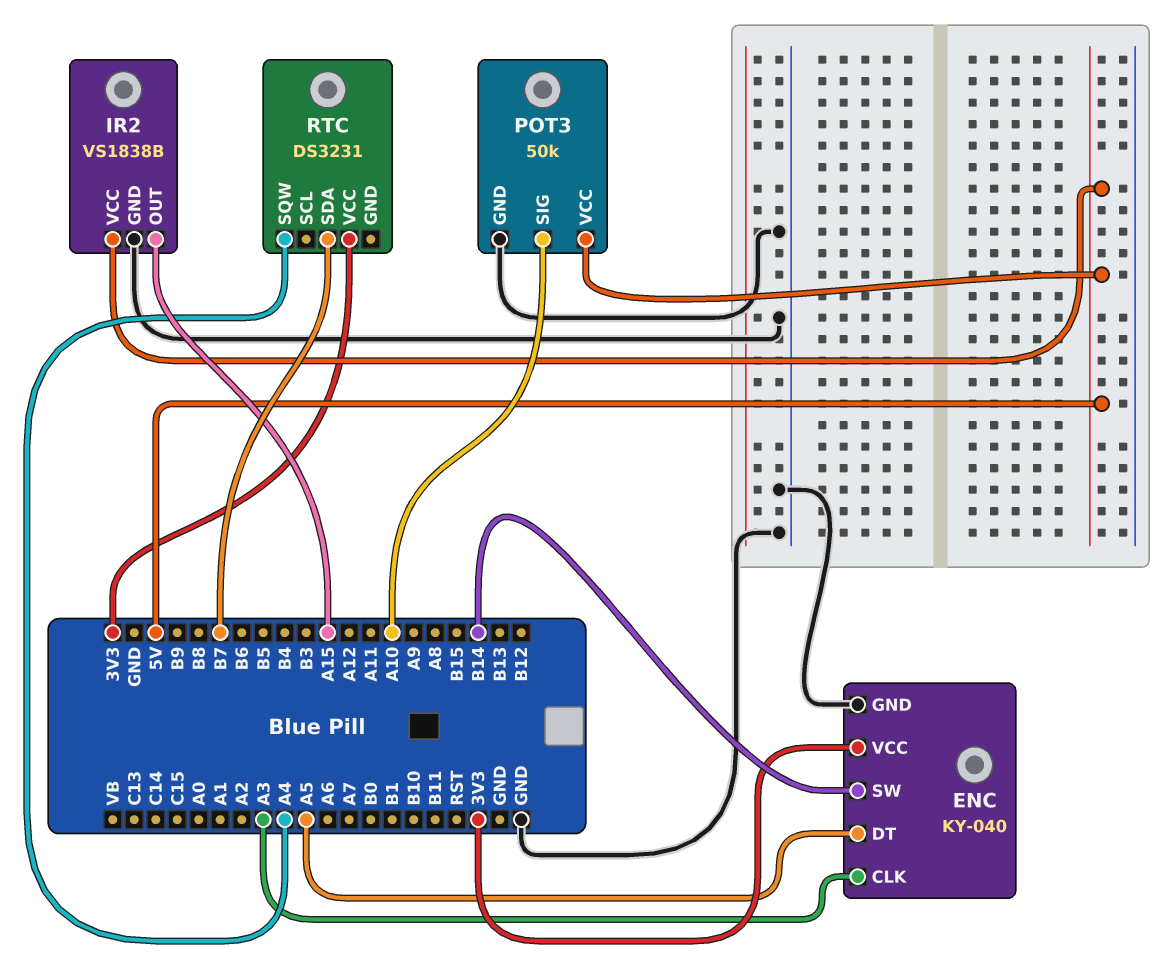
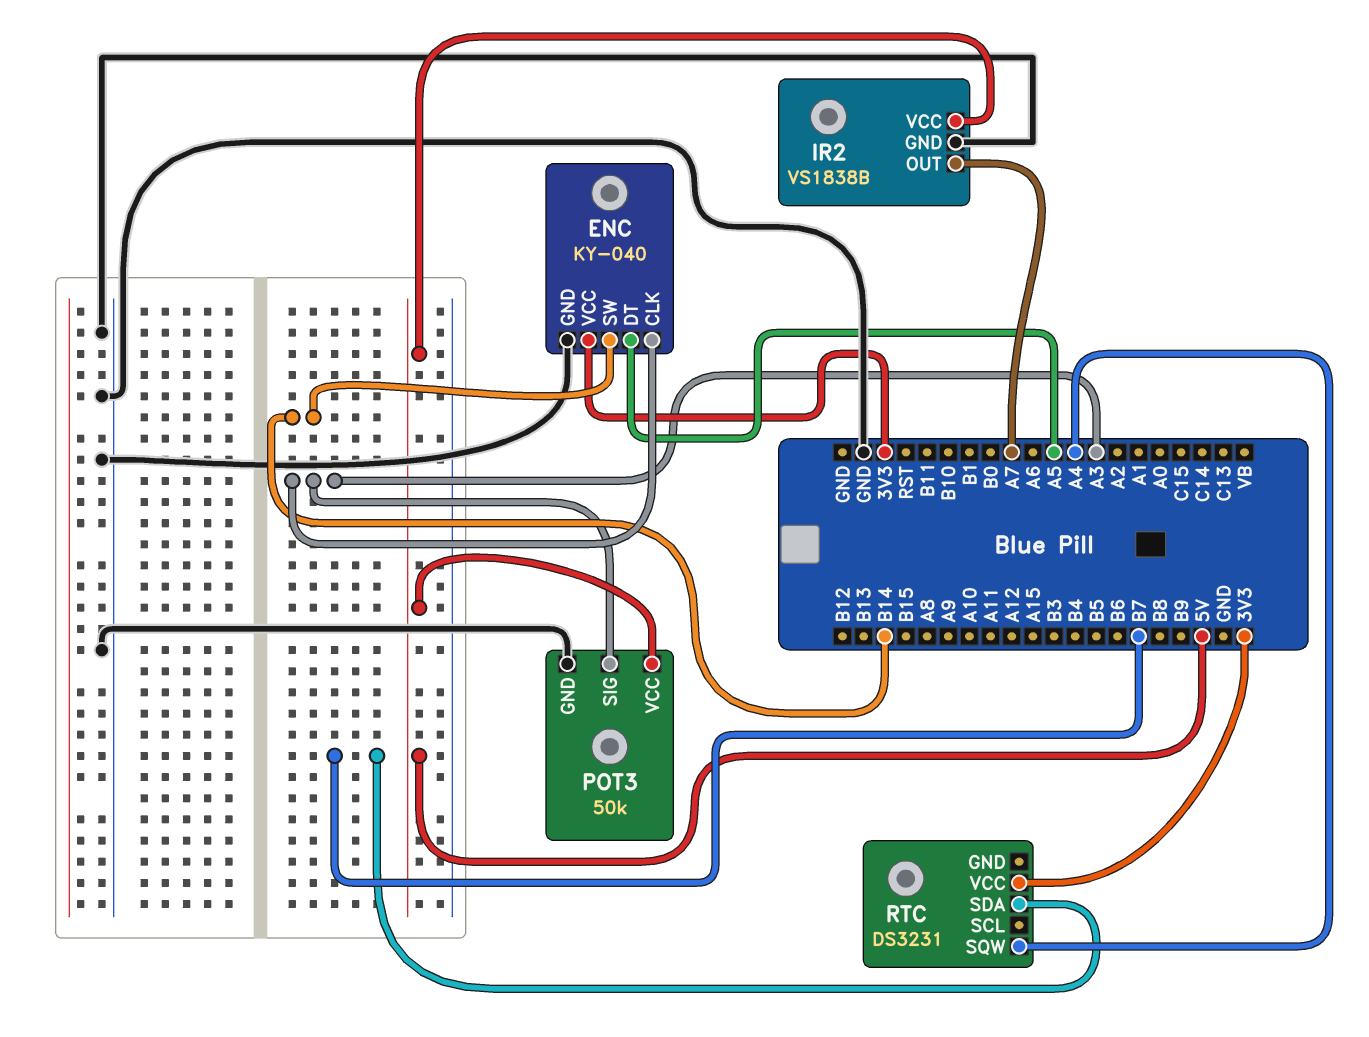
IR2 pin OUT: A15 -> A7
POT3 pin SIG: A10 -> A3

